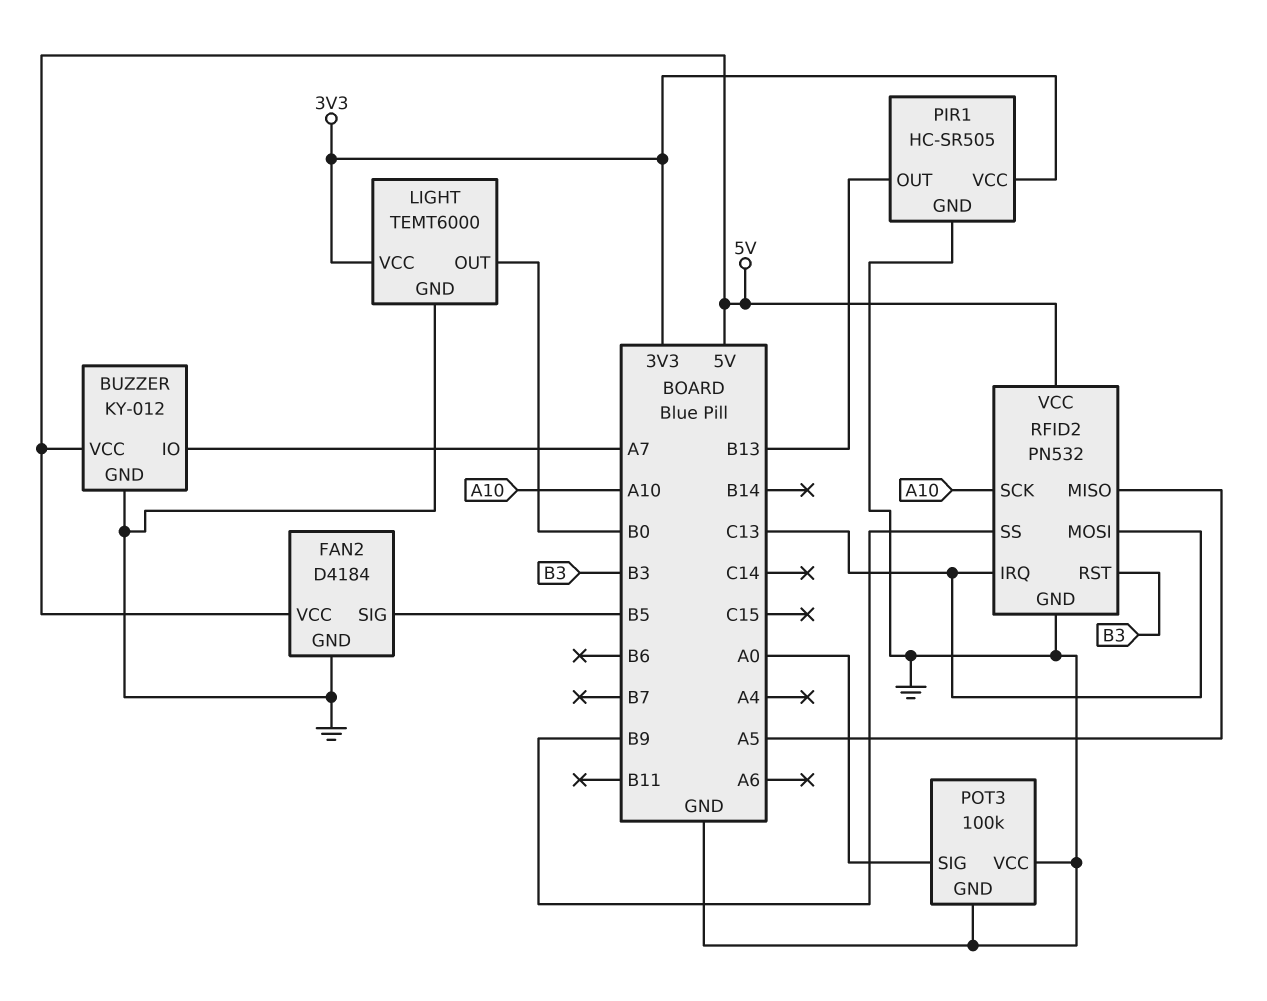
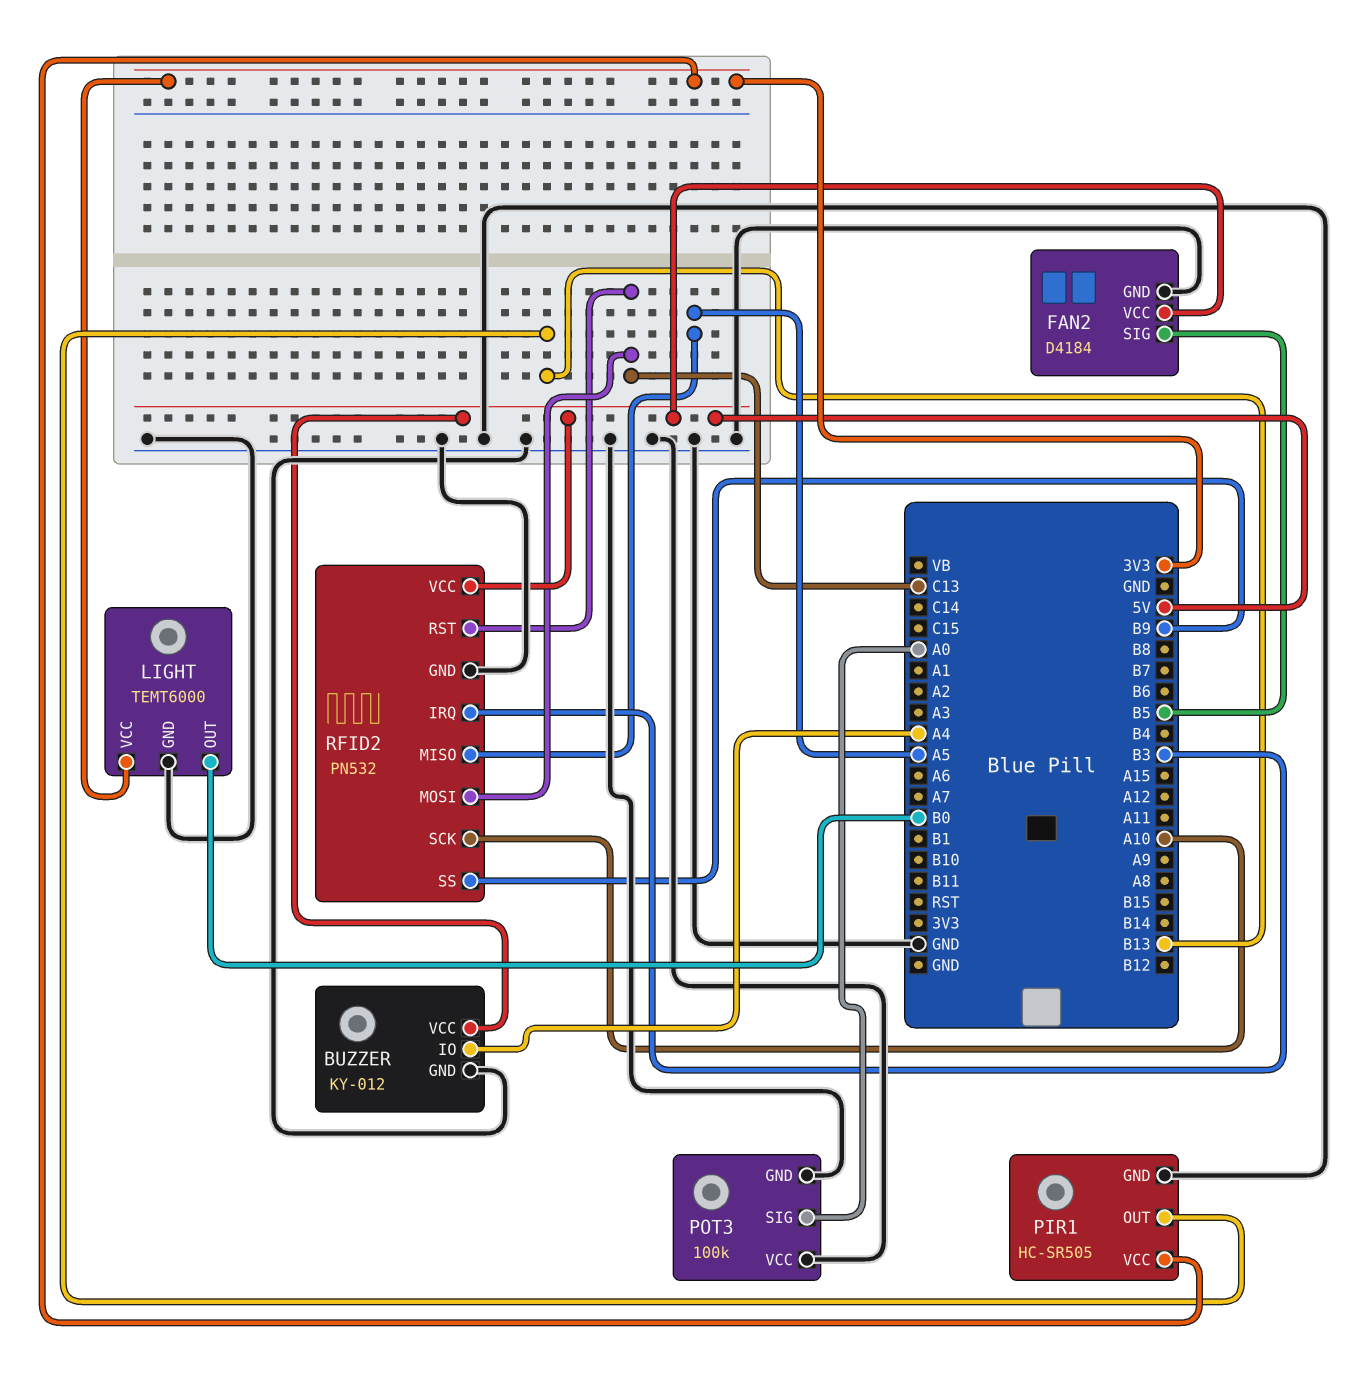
BUZZER pin IO: A7 -> A4
RFID2 pin IRQ: C13 -> B3
RFID2 pin RST: B3 -> C13

